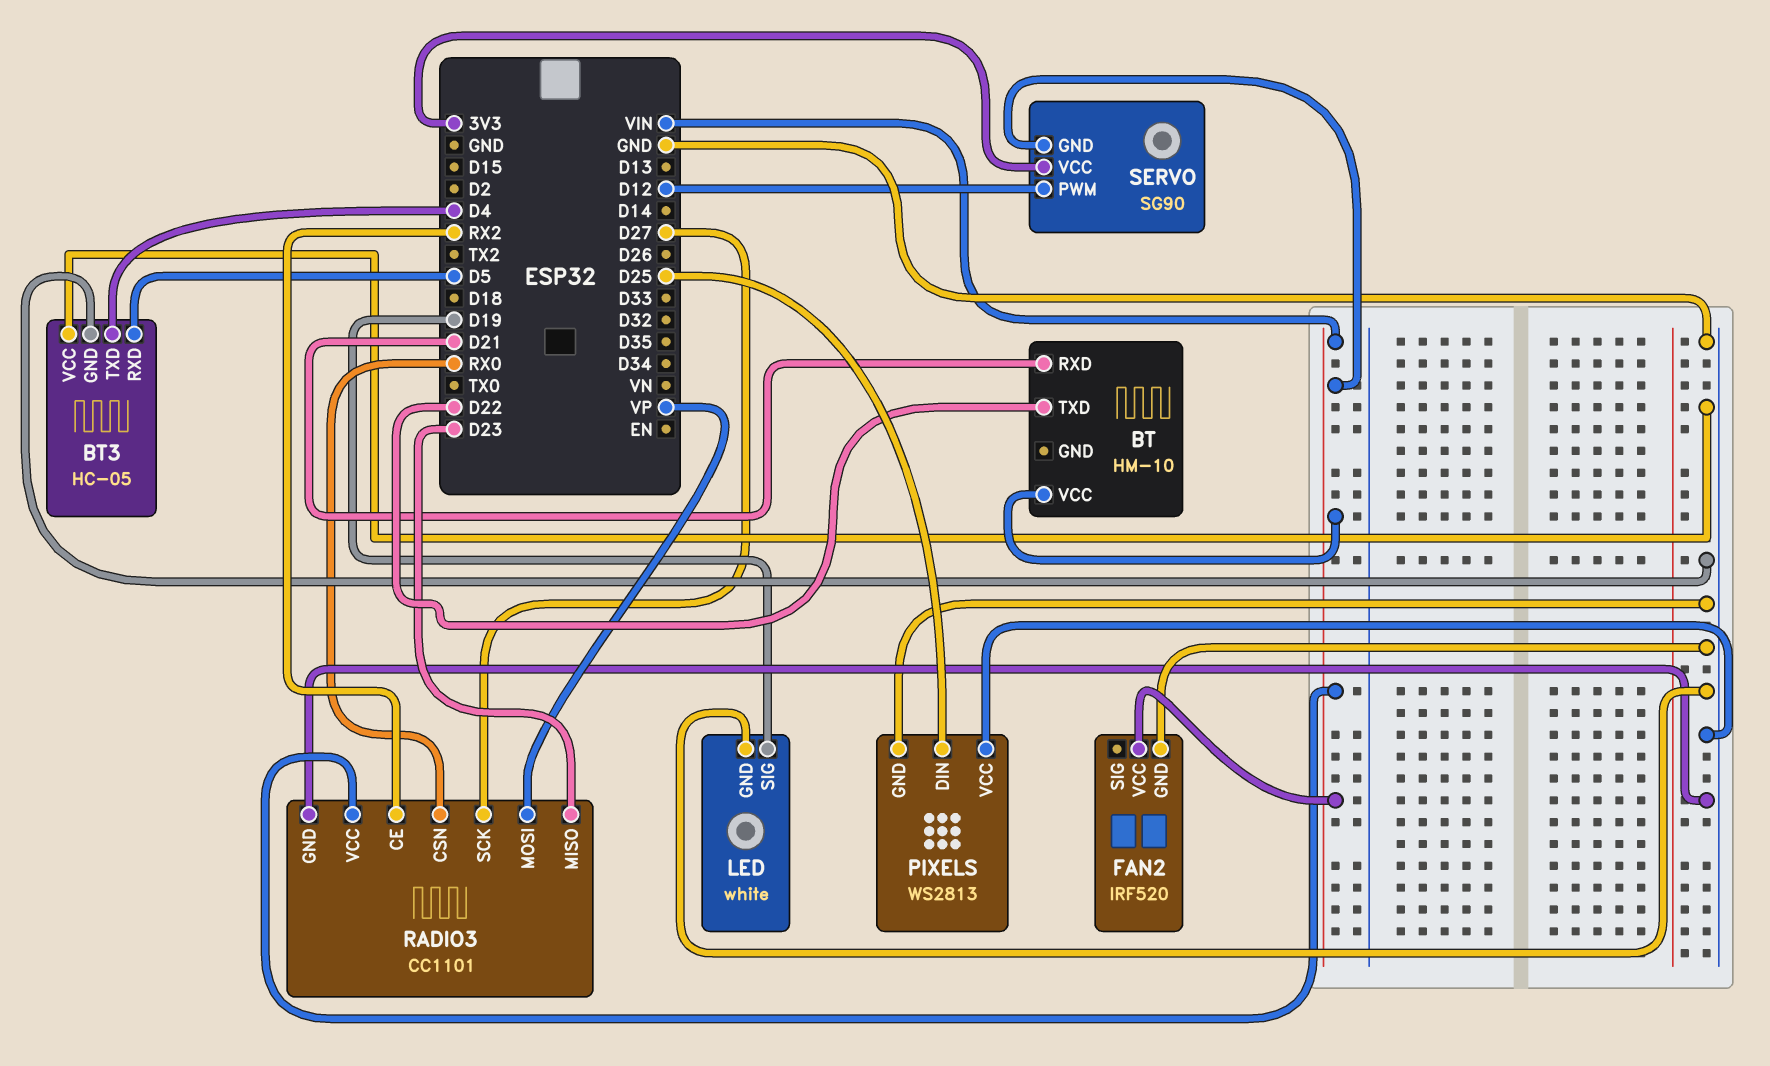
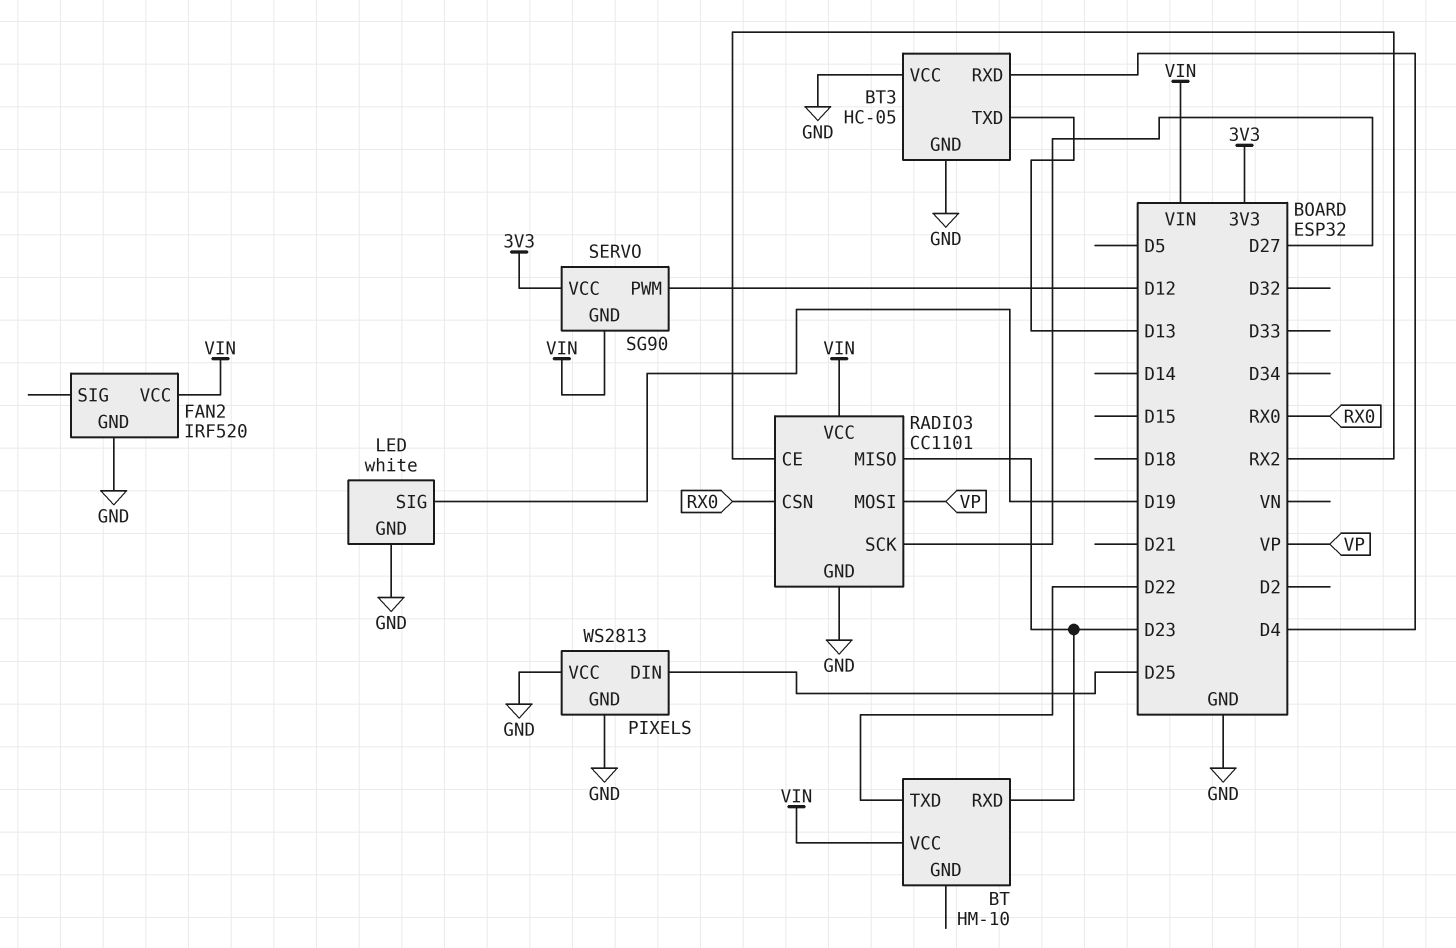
BT pin RXD: D21 -> D23
BT3 pin RXD: D5 -> D4
BT3 pin TXD: D4 -> D13

